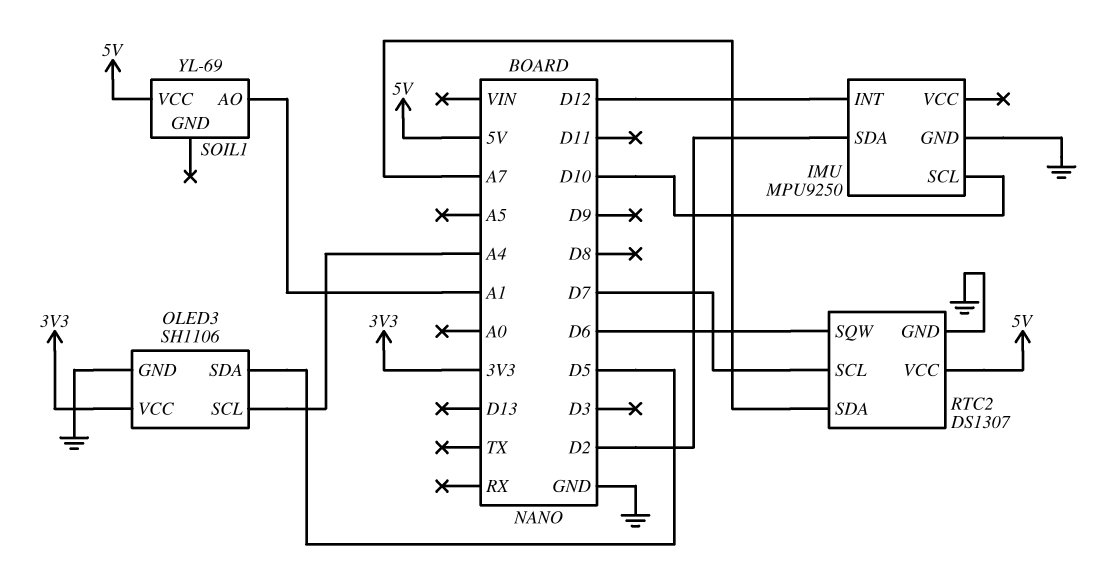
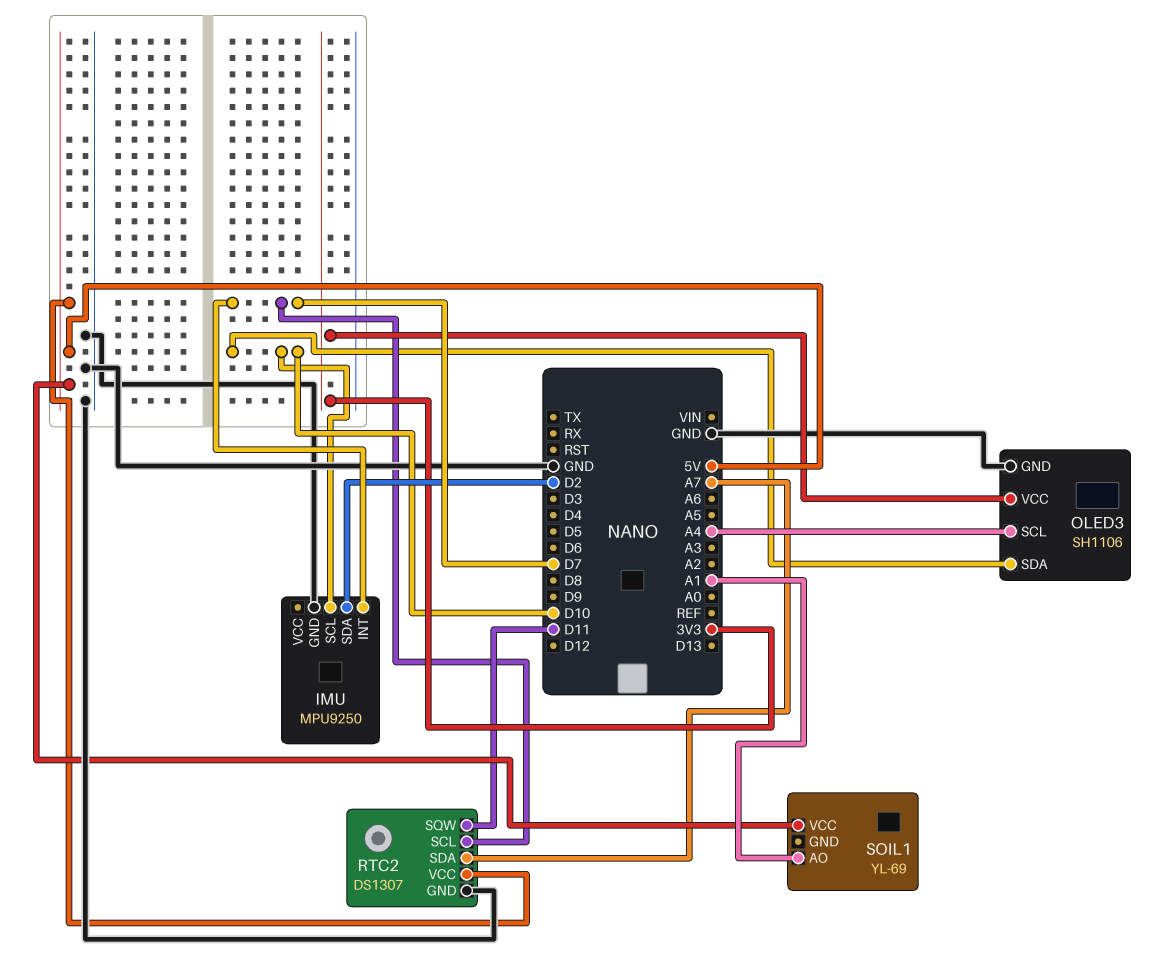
IMU pin INT: D12 -> D7
OLED3 pin SDA: D5 -> D10
RTC2 pin SQW: D6 -> D11

